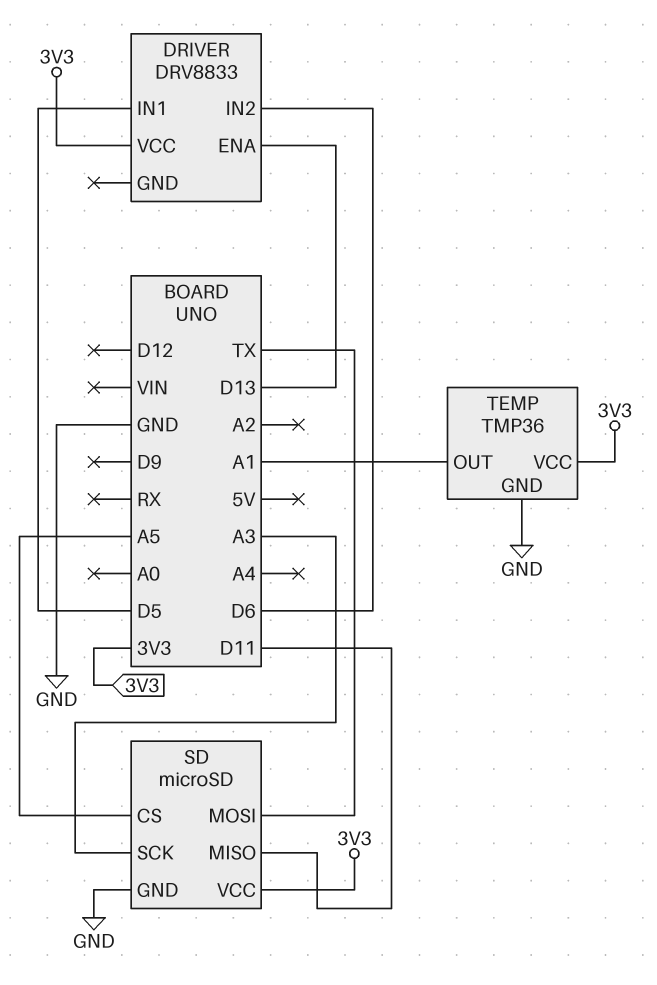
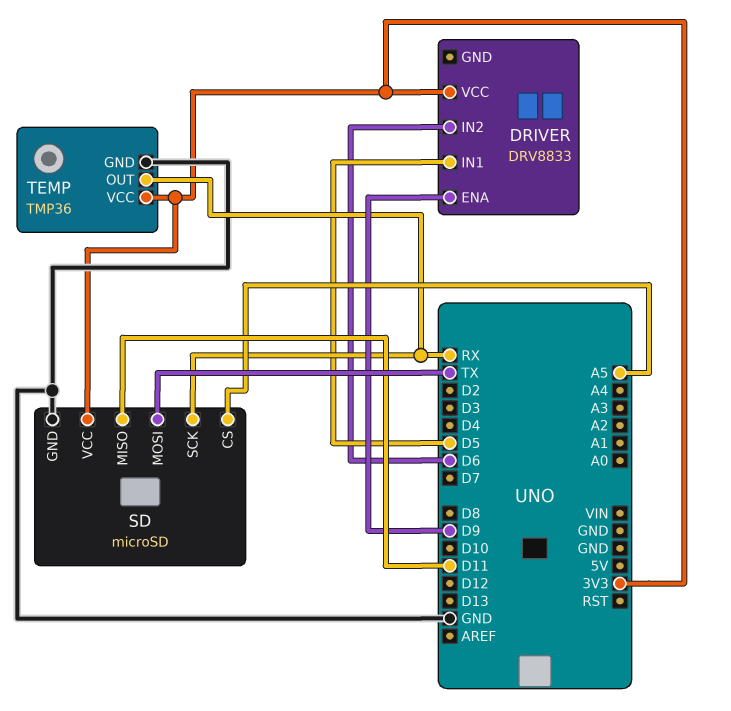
DRIVER pin ENA: D13 -> D9
SD pin SCK: A3 -> RX
TEMP pin OUT: A1 -> RX

